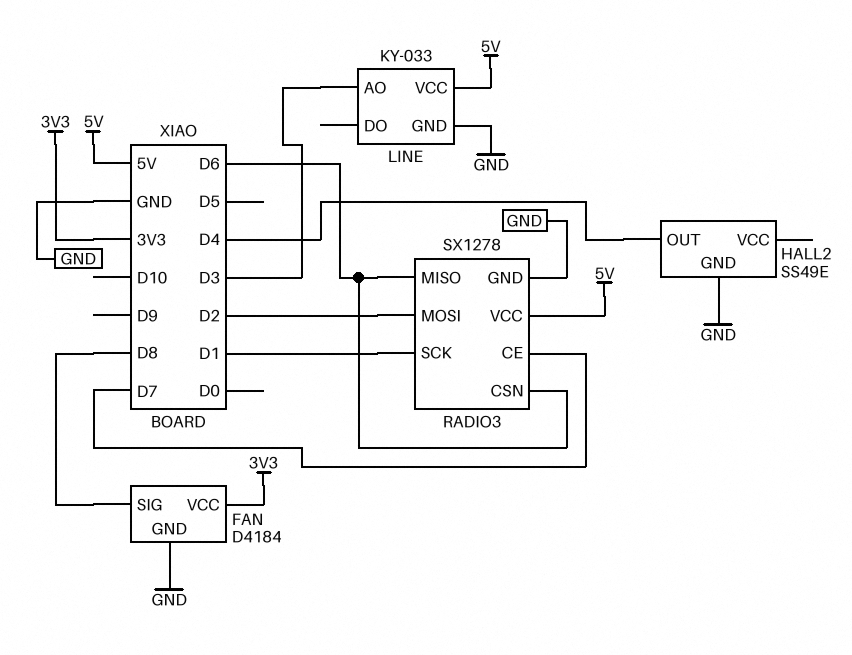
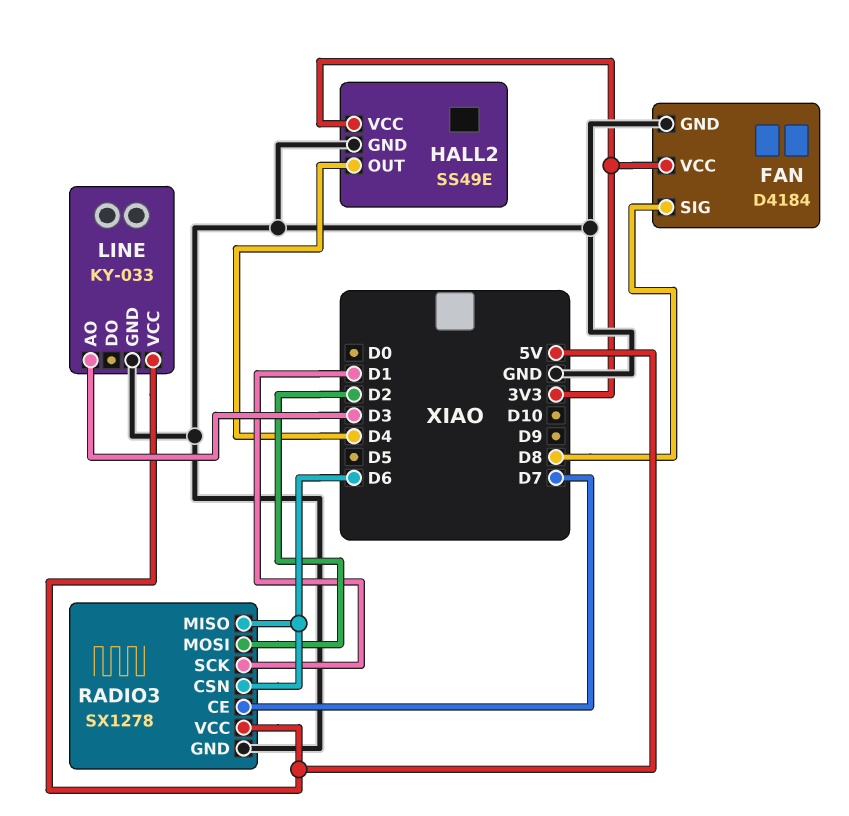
HALL2 pin VCC: none -> 3V3

